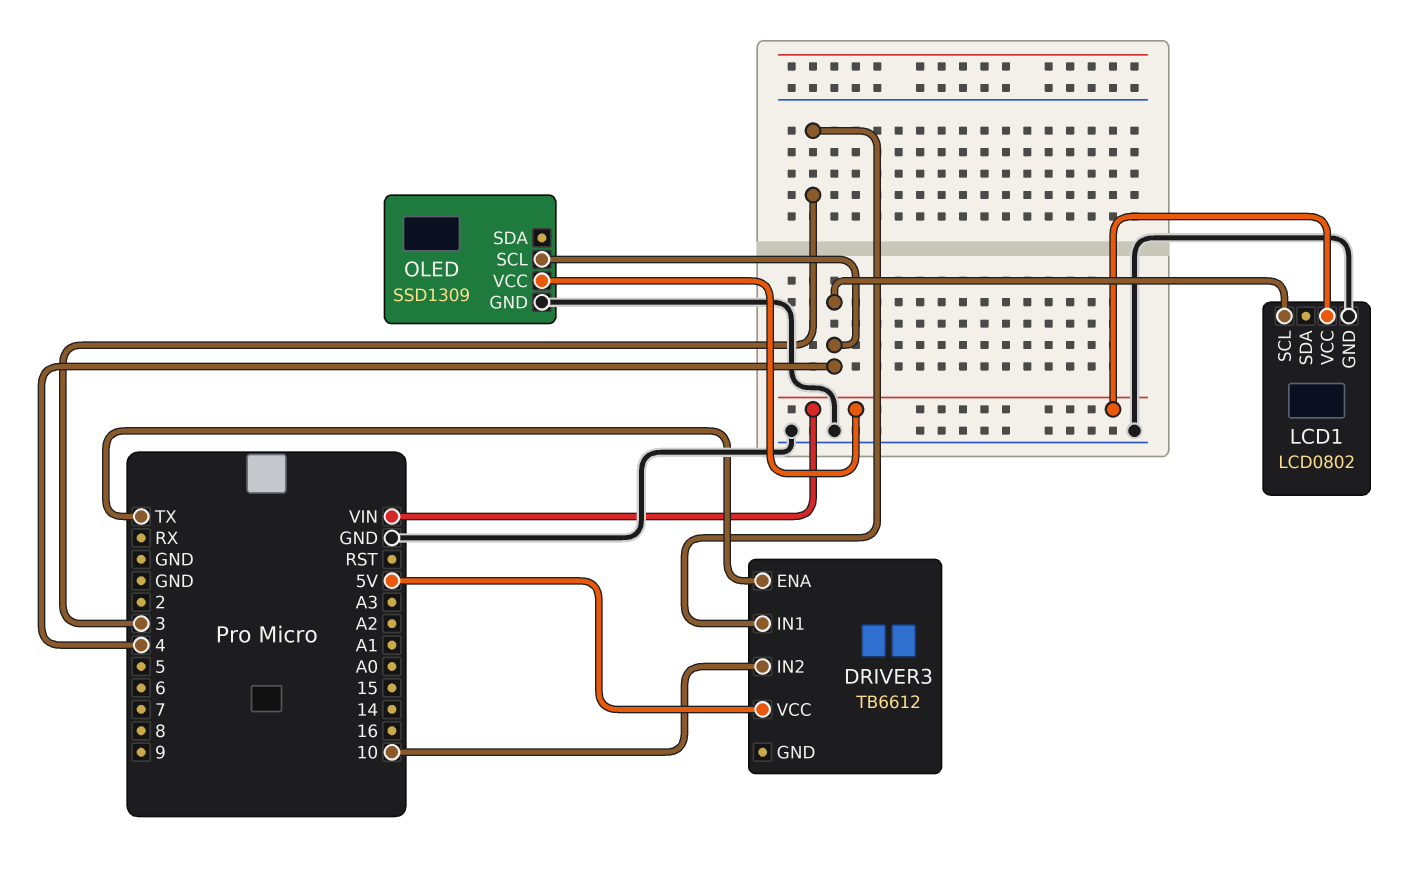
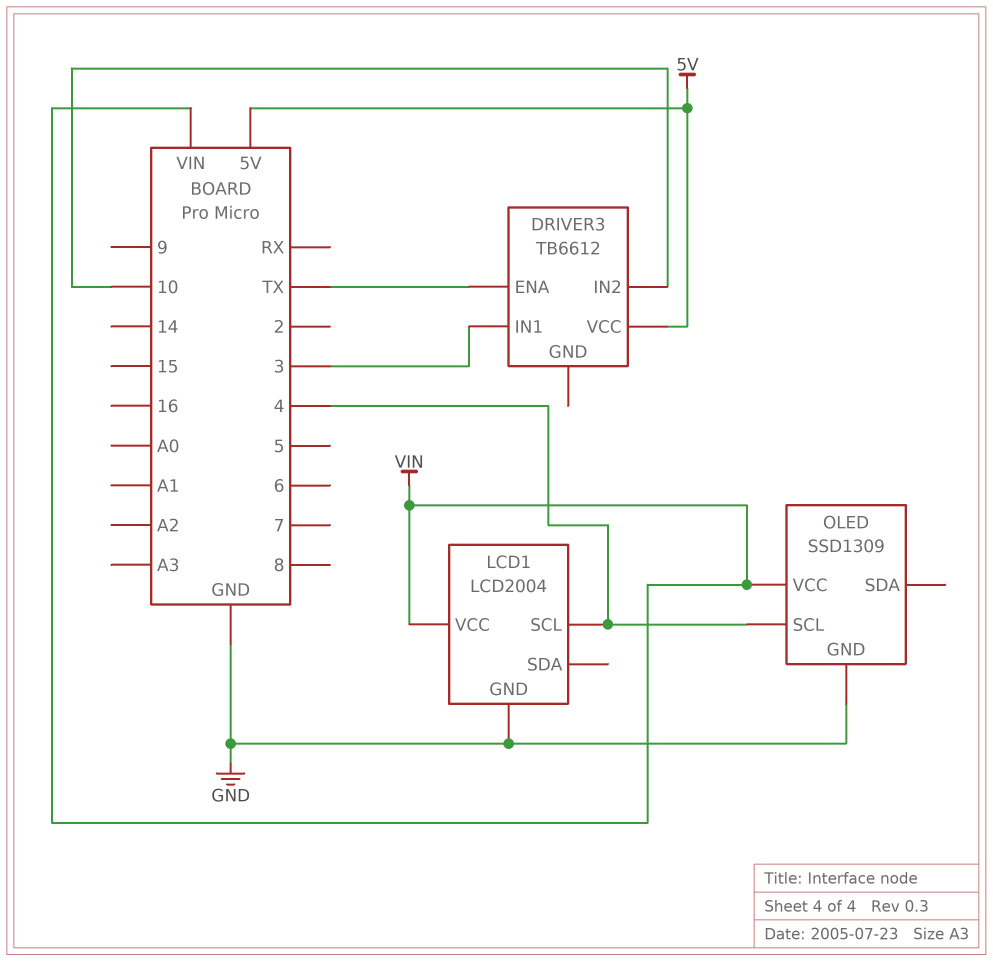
LCD1: LCD0802 -> LCD2004

